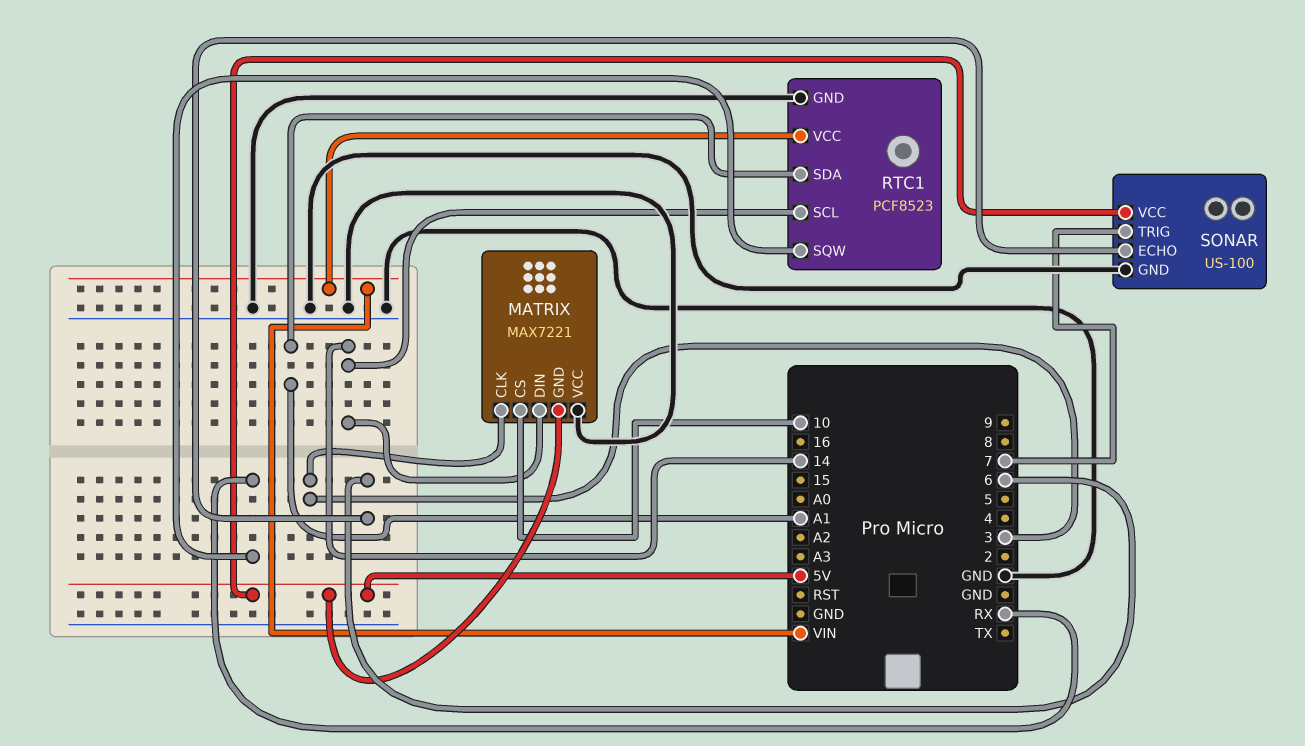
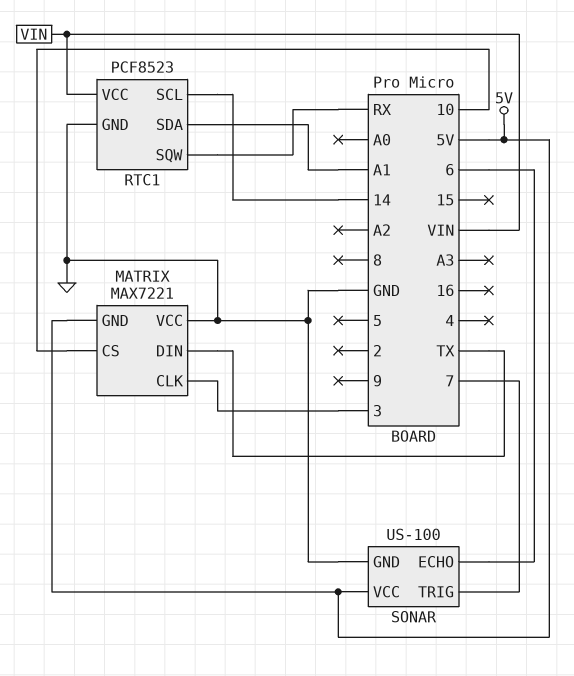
MATRIX pin DIN: 14 -> TX

